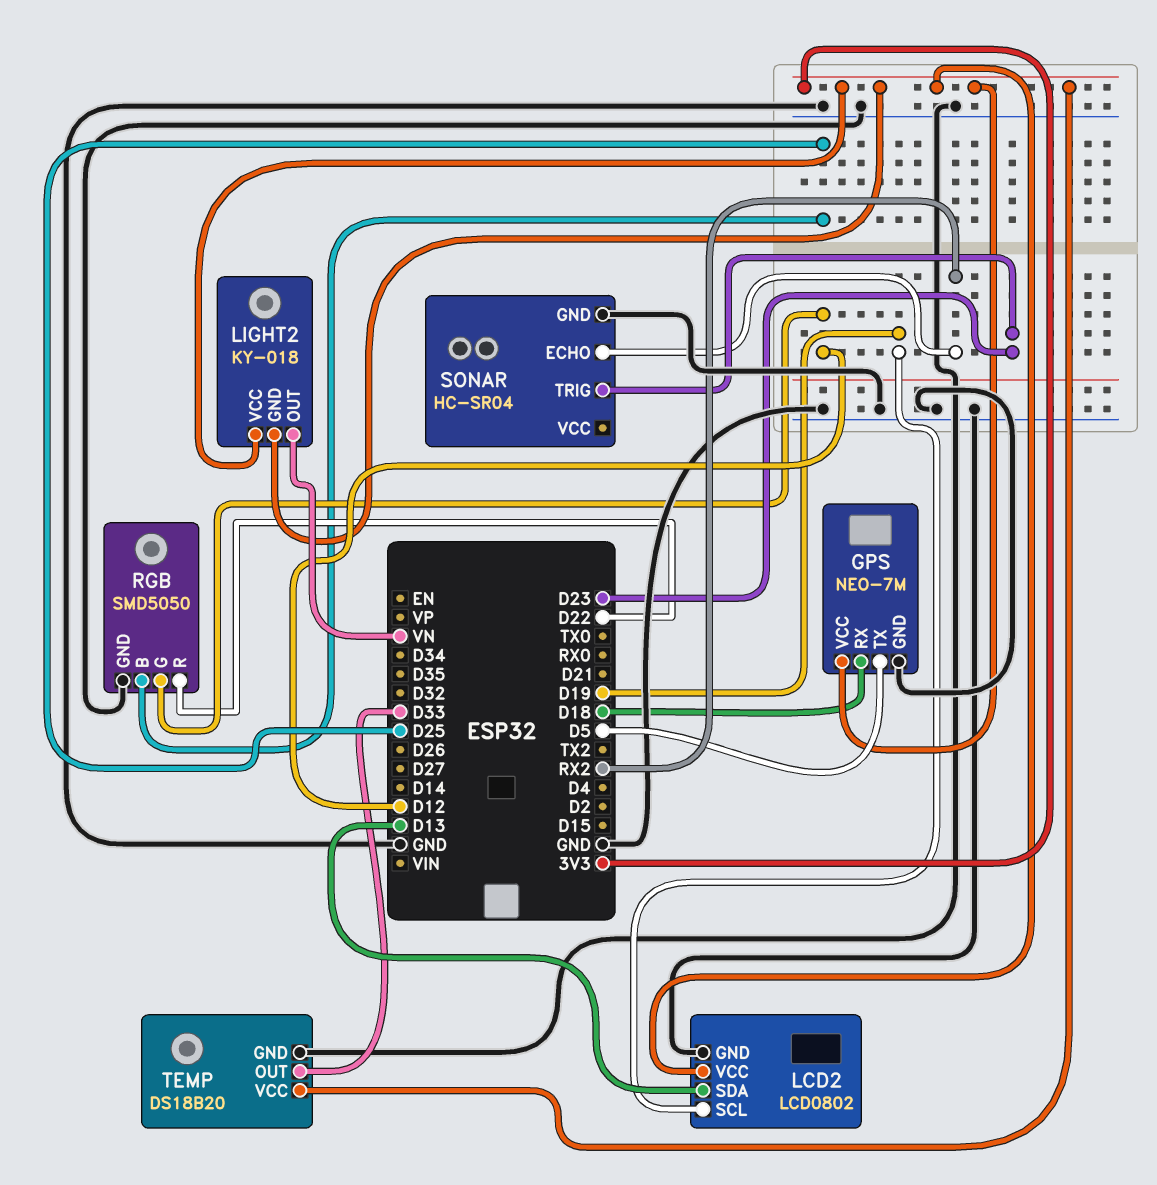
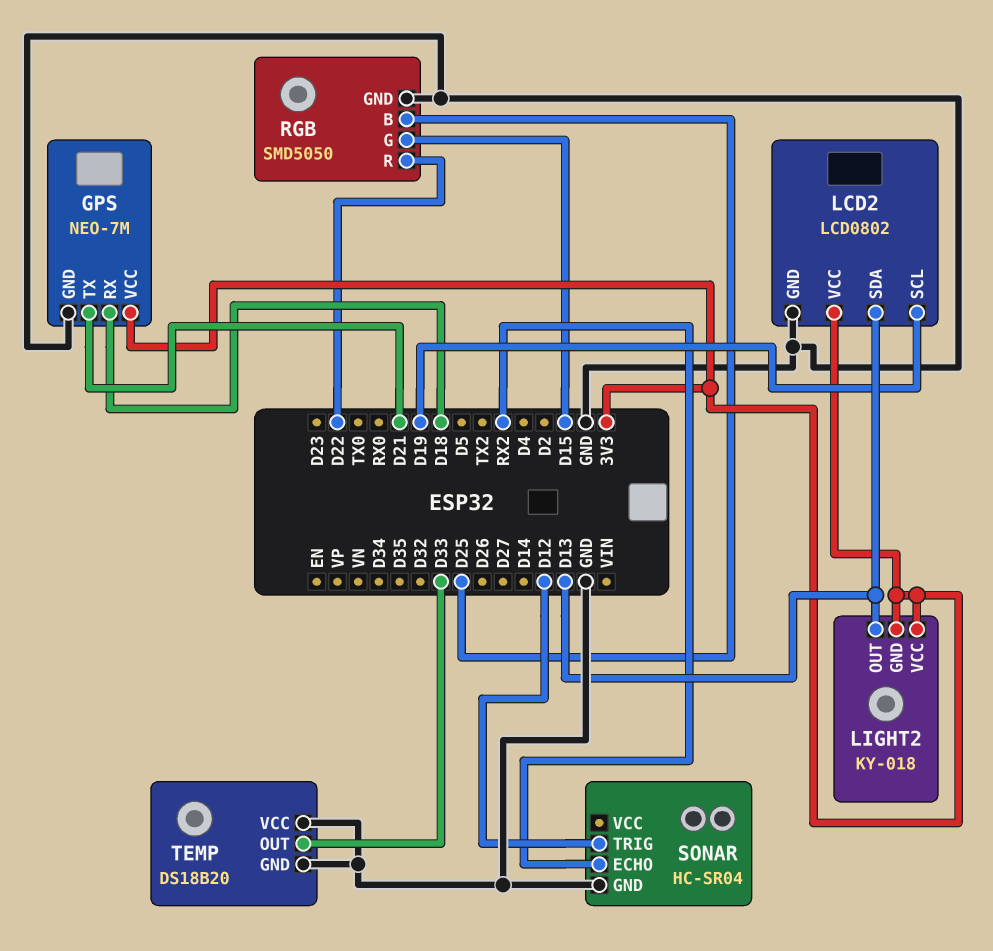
GPS pin TX: D5 -> D21
LIGHT2 pin OUT: VN -> D13
RGB pin G: D12 -> D15
SONAR pin TRIG: D23 -> D12
TEMP pin VCC: 3V3 -> GND

